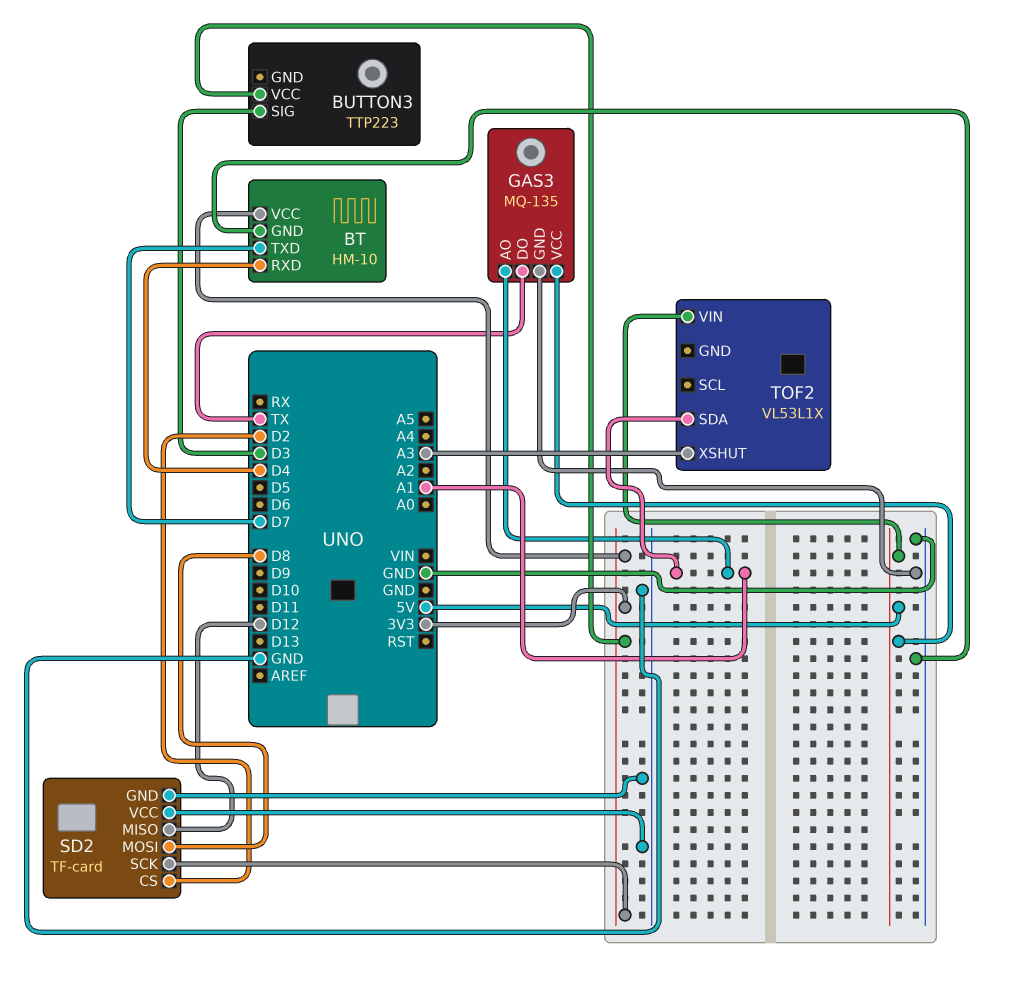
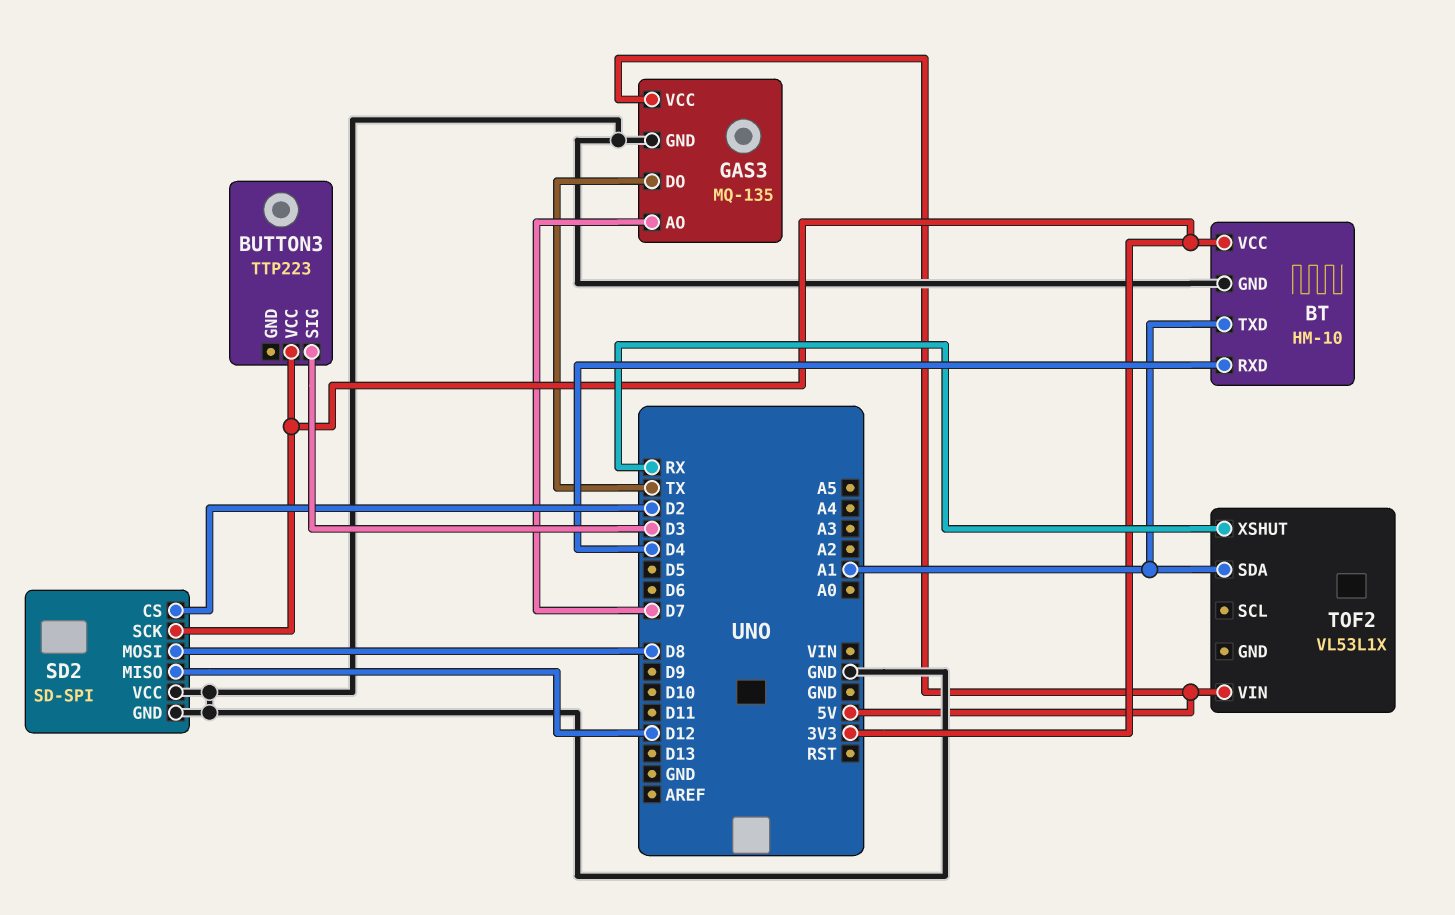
BT pin TXD: D7 -> A1
GAS3 pin AO: A1 -> D7
SD2: TF-card -> SD-SPI
TOF2 pin XSHUT: A3 -> RX

